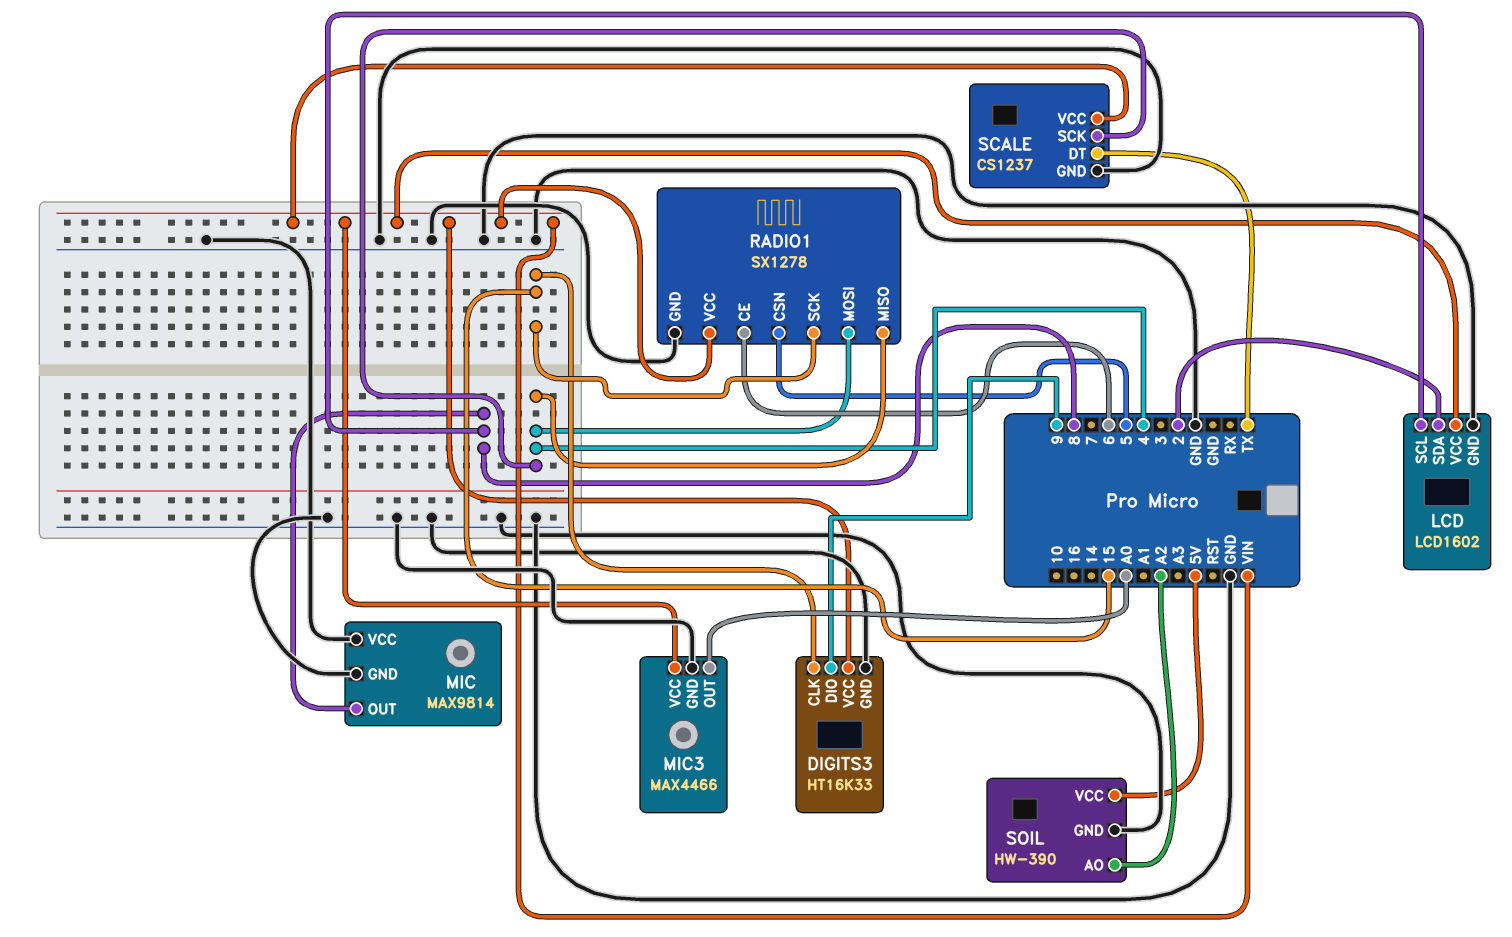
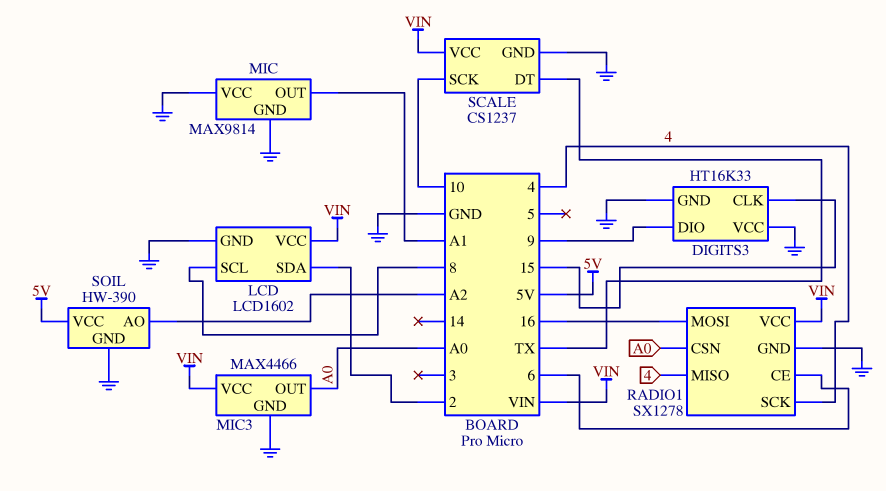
DIGITS3 pin VCC: VIN -> GND
MIC pin OUT: 8 -> A1
RADIO1 pin CSN: 5 -> A0
RADIO1 pin MOSI: 4 -> 16
RADIO1 pin SCK: 15 -> 4
SCALE pin SCK: 4 -> 10

